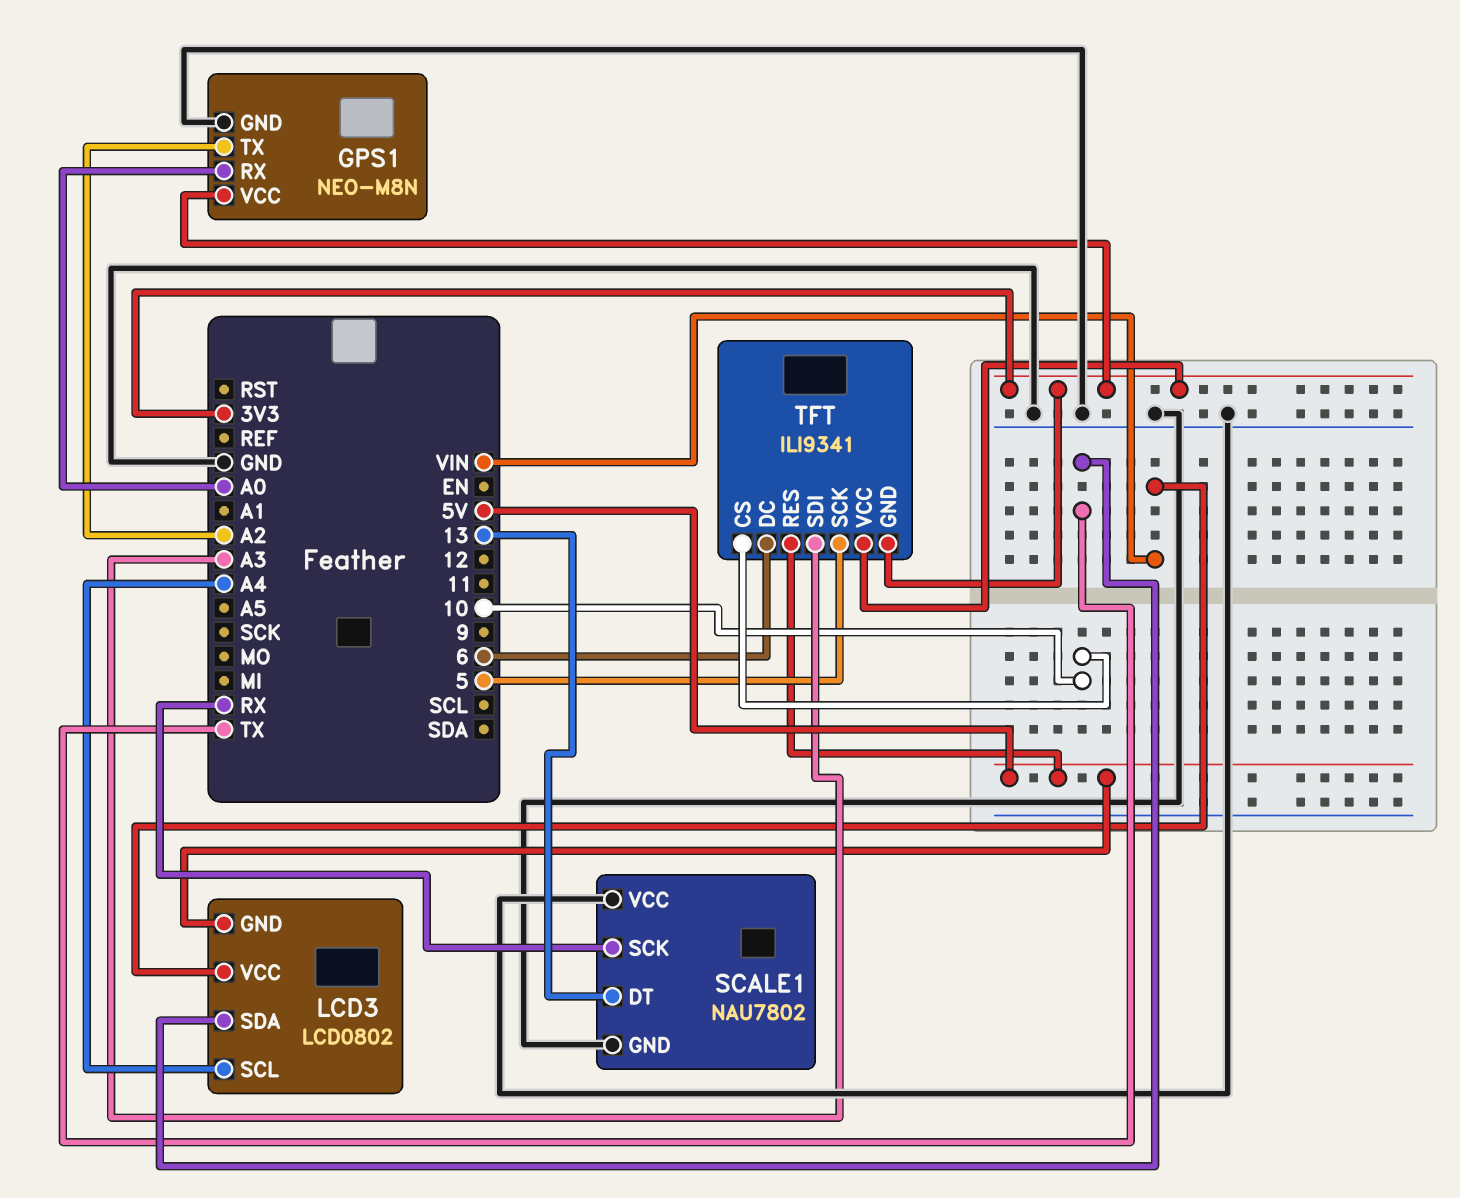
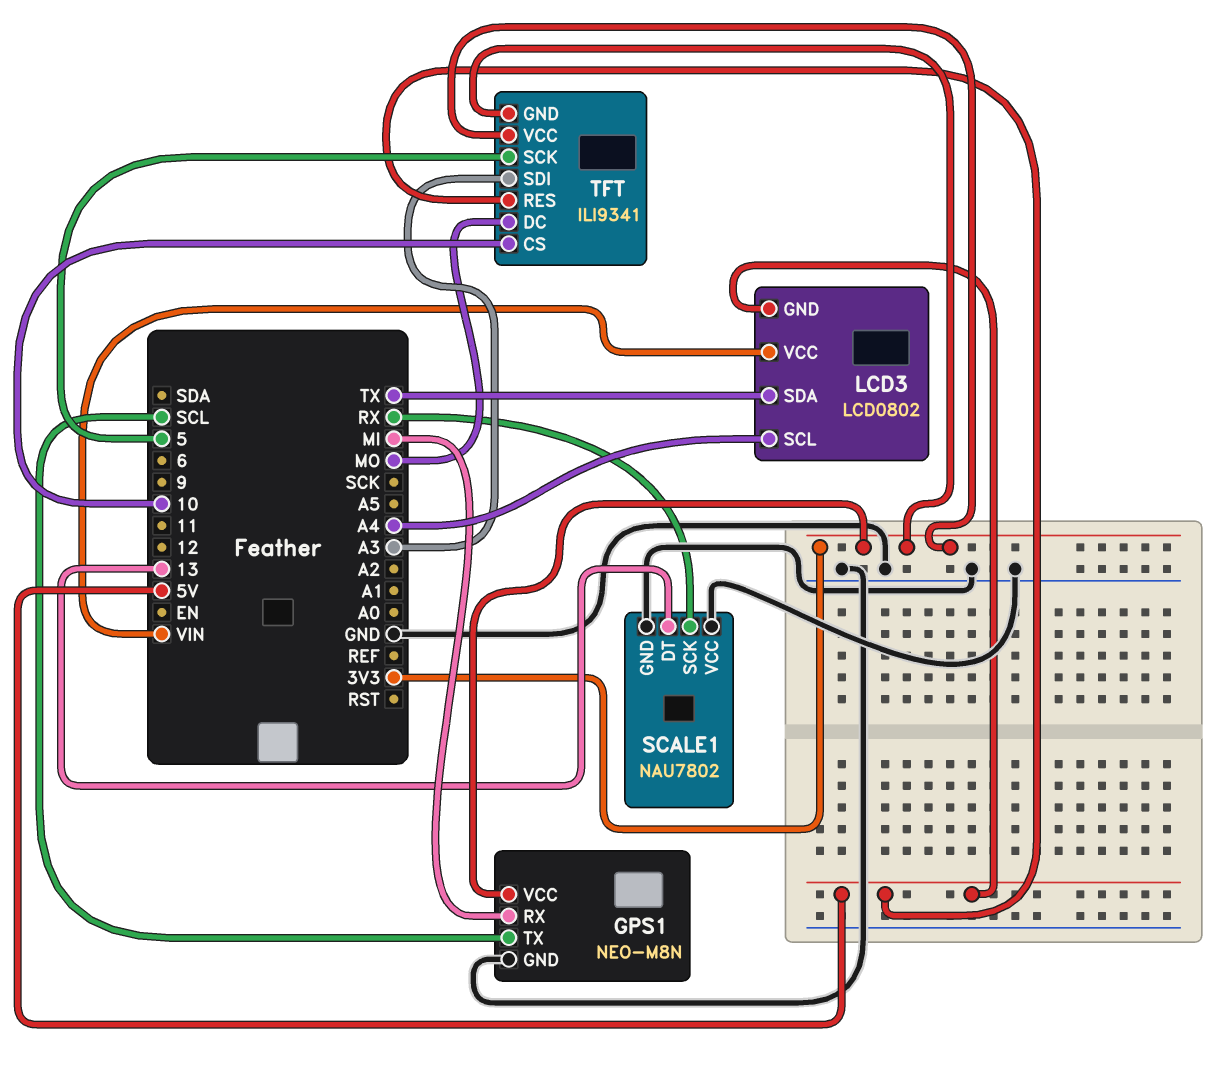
GPS1 pin RX: A0 -> MI
GPS1 pin TX: A2 -> SCL
TFT pin DC: 6 -> MO

